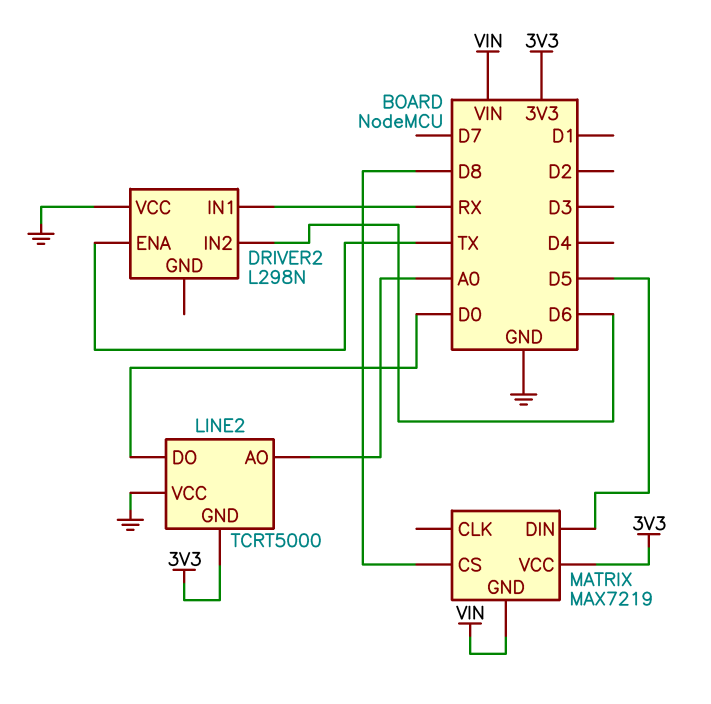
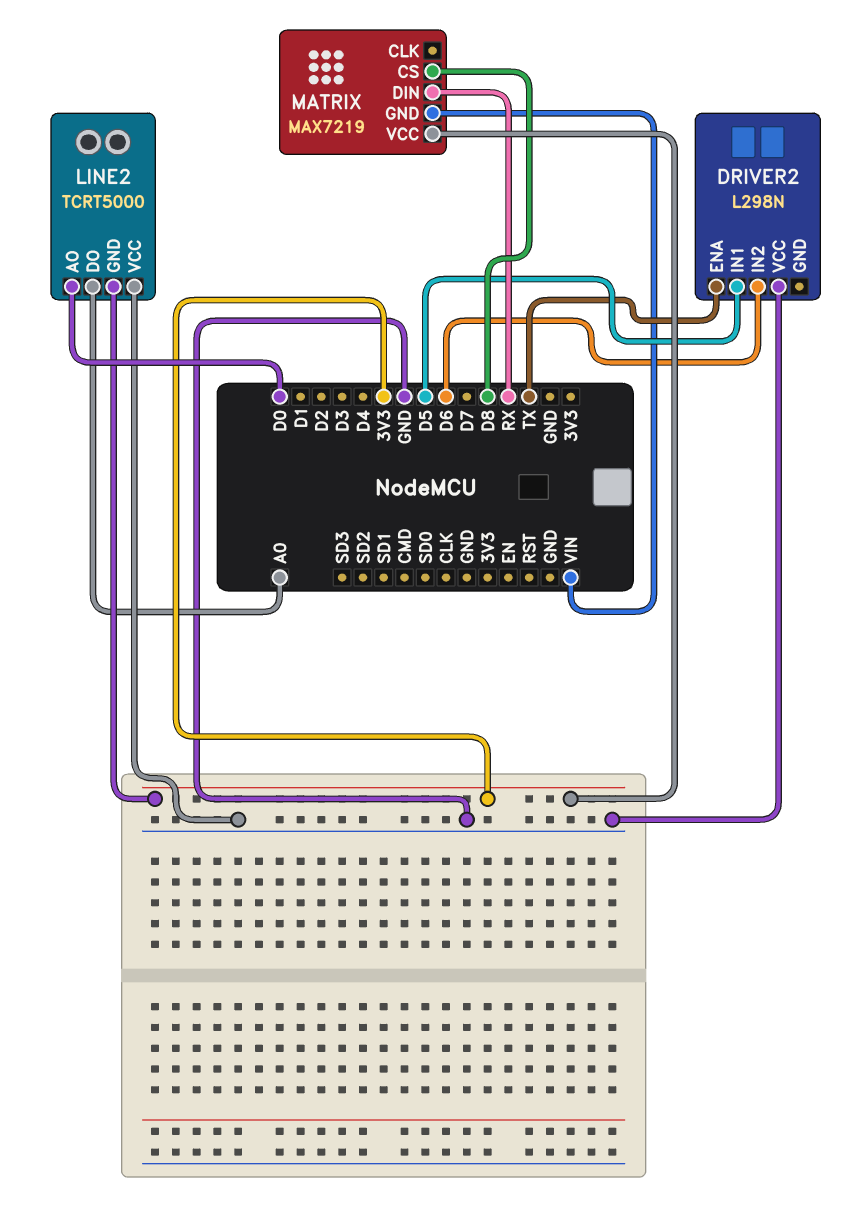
DRIVER2 pin IN1: RX -> D5
LINE2 pin AO: A0 -> D0
LINE2 pin DO: D0 -> A0
MATRIX pin DIN: D5 -> RX

